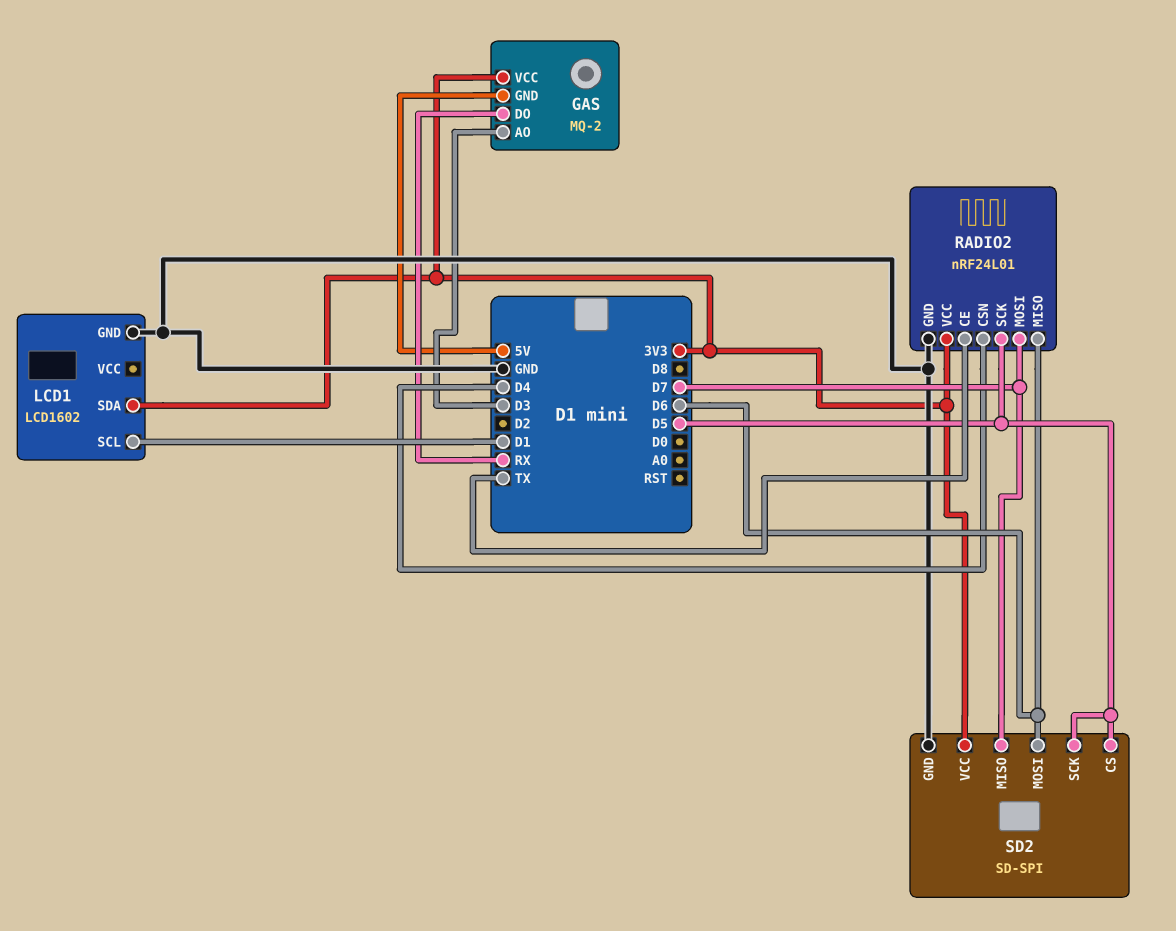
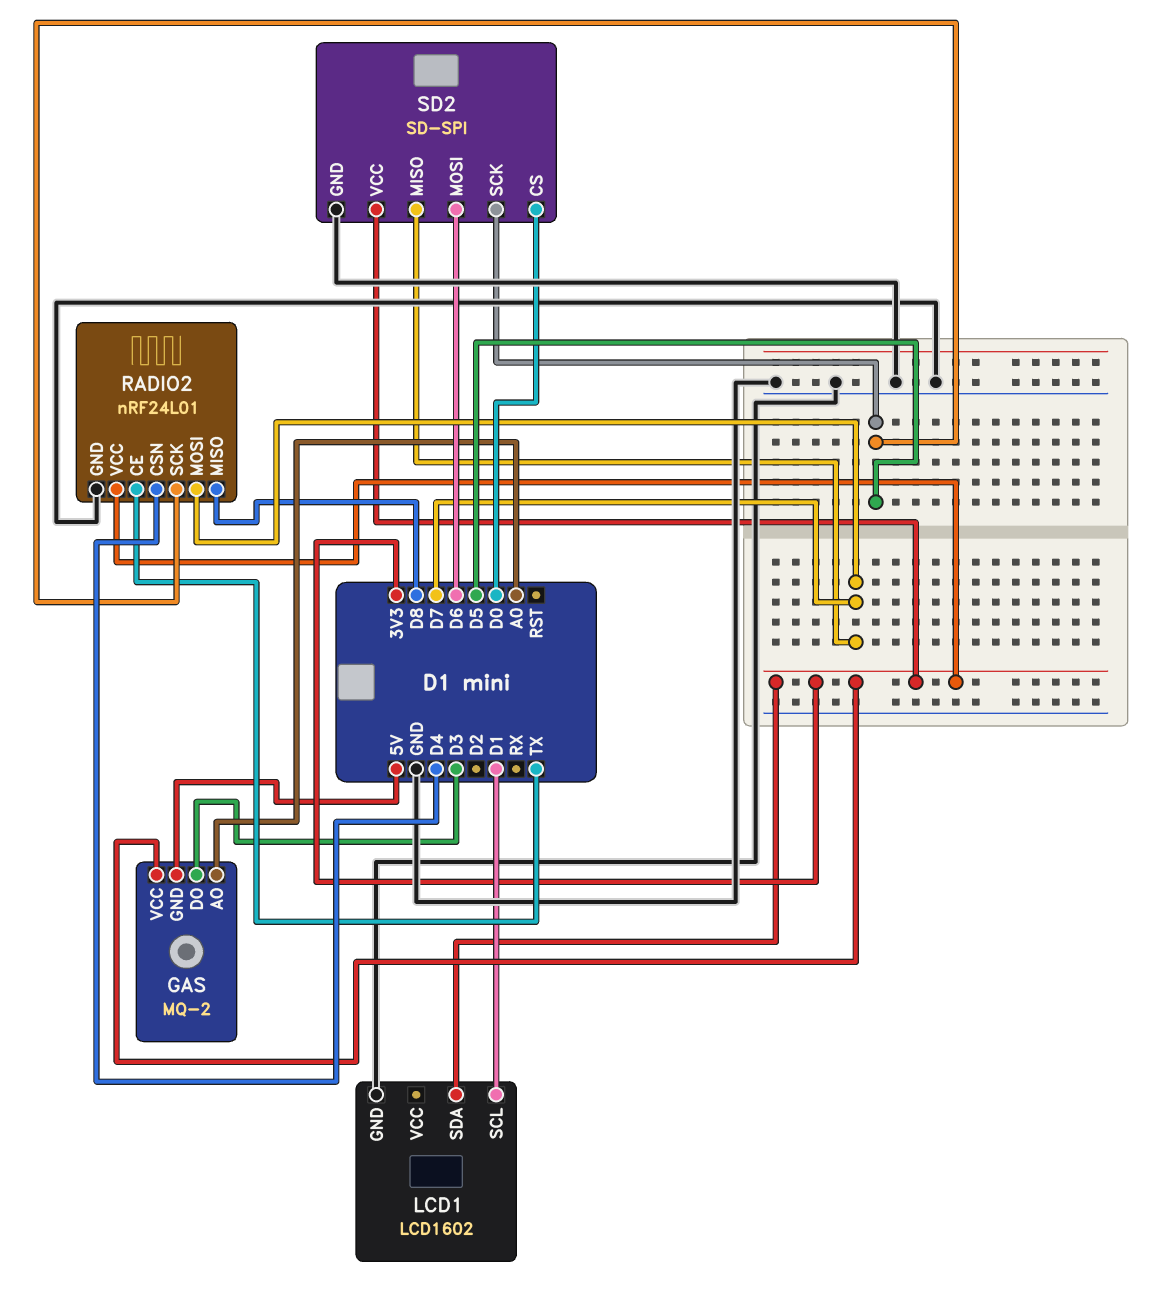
GAS pin AO: D3 -> A0
GAS pin DO: RX -> D3
RADIO2 pin MISO: D6 -> D8
SD2 pin CS: D5 -> D0

